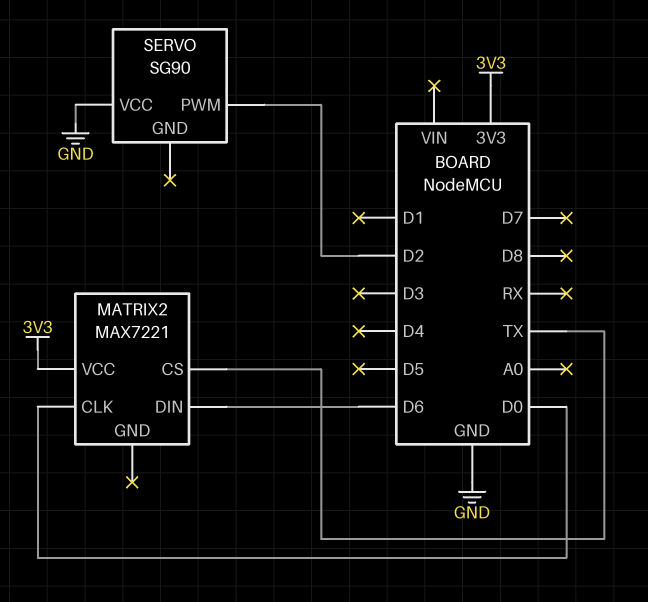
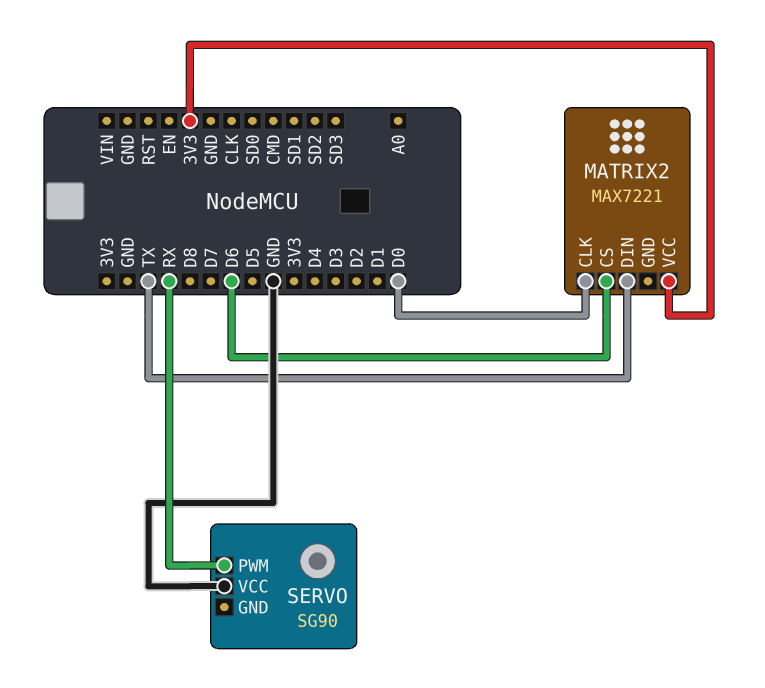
MATRIX2 pin CS: TX -> D6
MATRIX2 pin DIN: D6 -> TX
SERVO pin PWM: D2 -> RX

